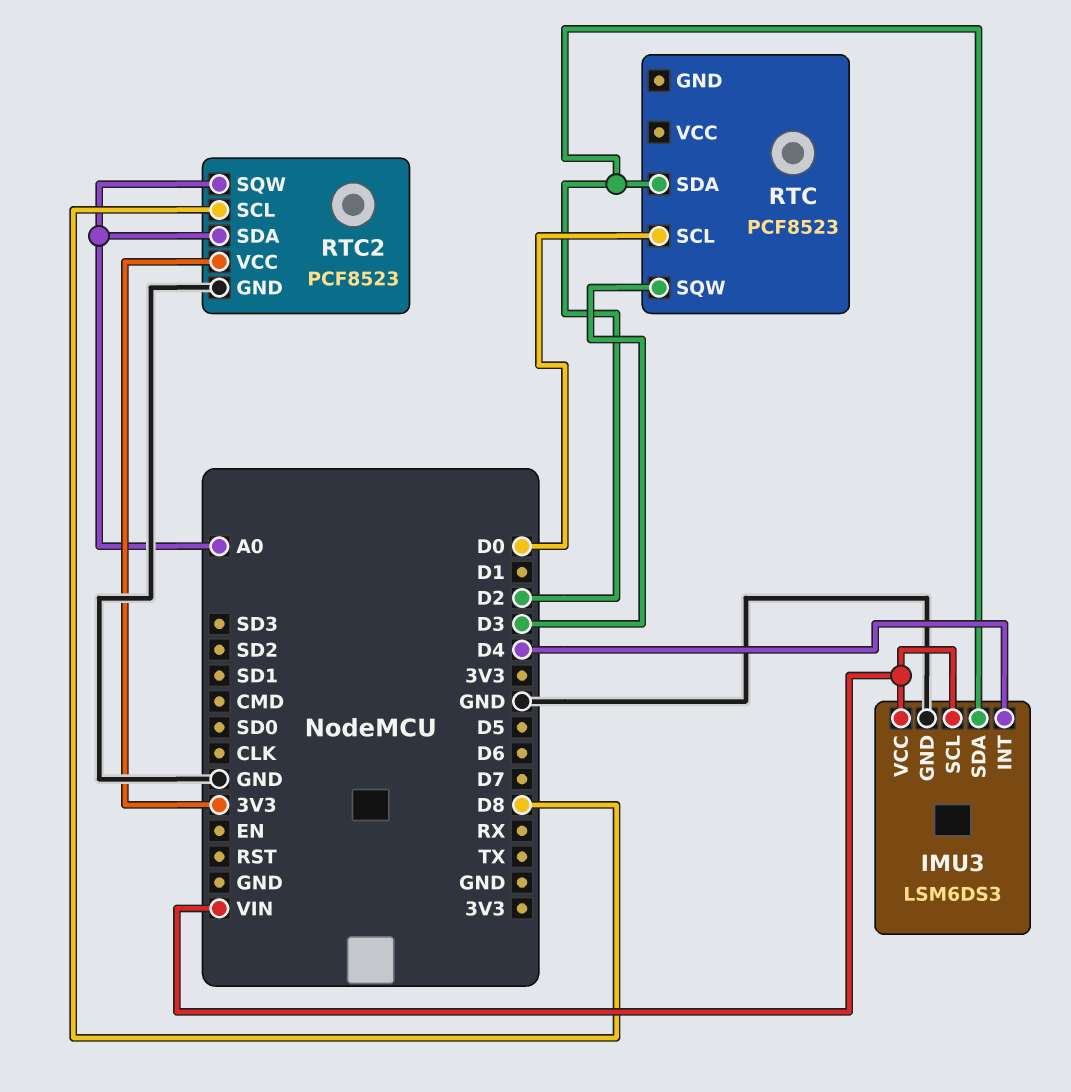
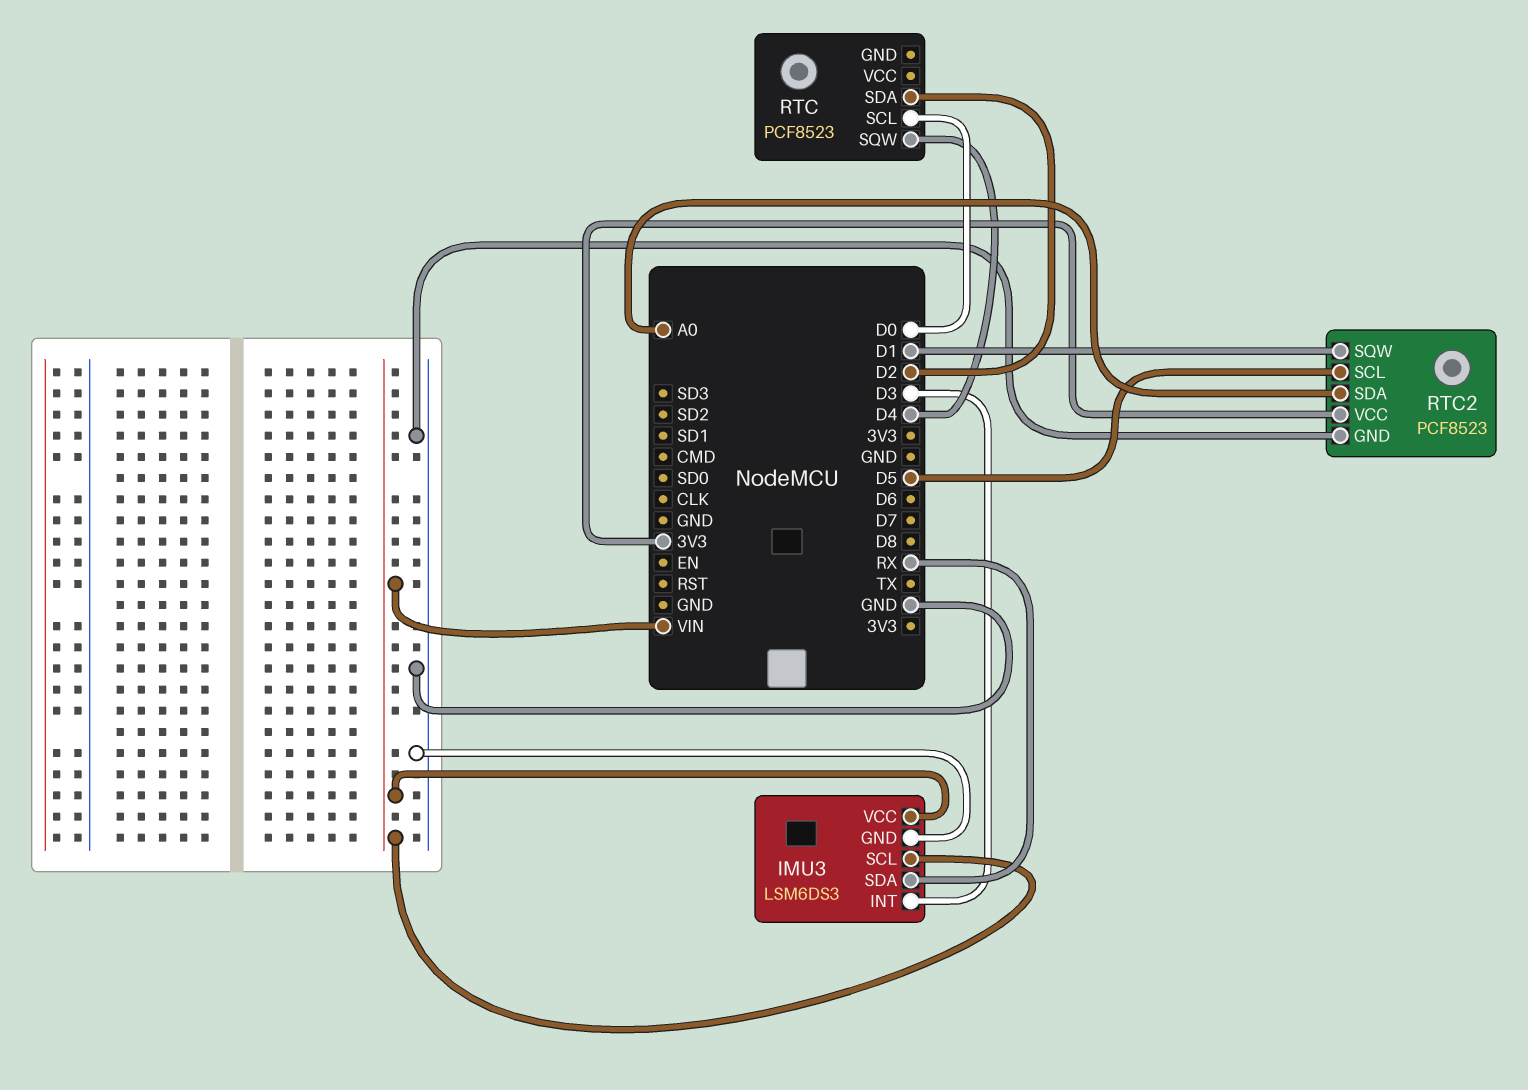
IMU3 pin INT: D4 -> D3
IMU3 pin SDA: D2 -> RX
RTC pin SQW: D3 -> D4
RTC2 pin SCL: D8 -> D5
RTC2 pin SQW: A0 -> D1

